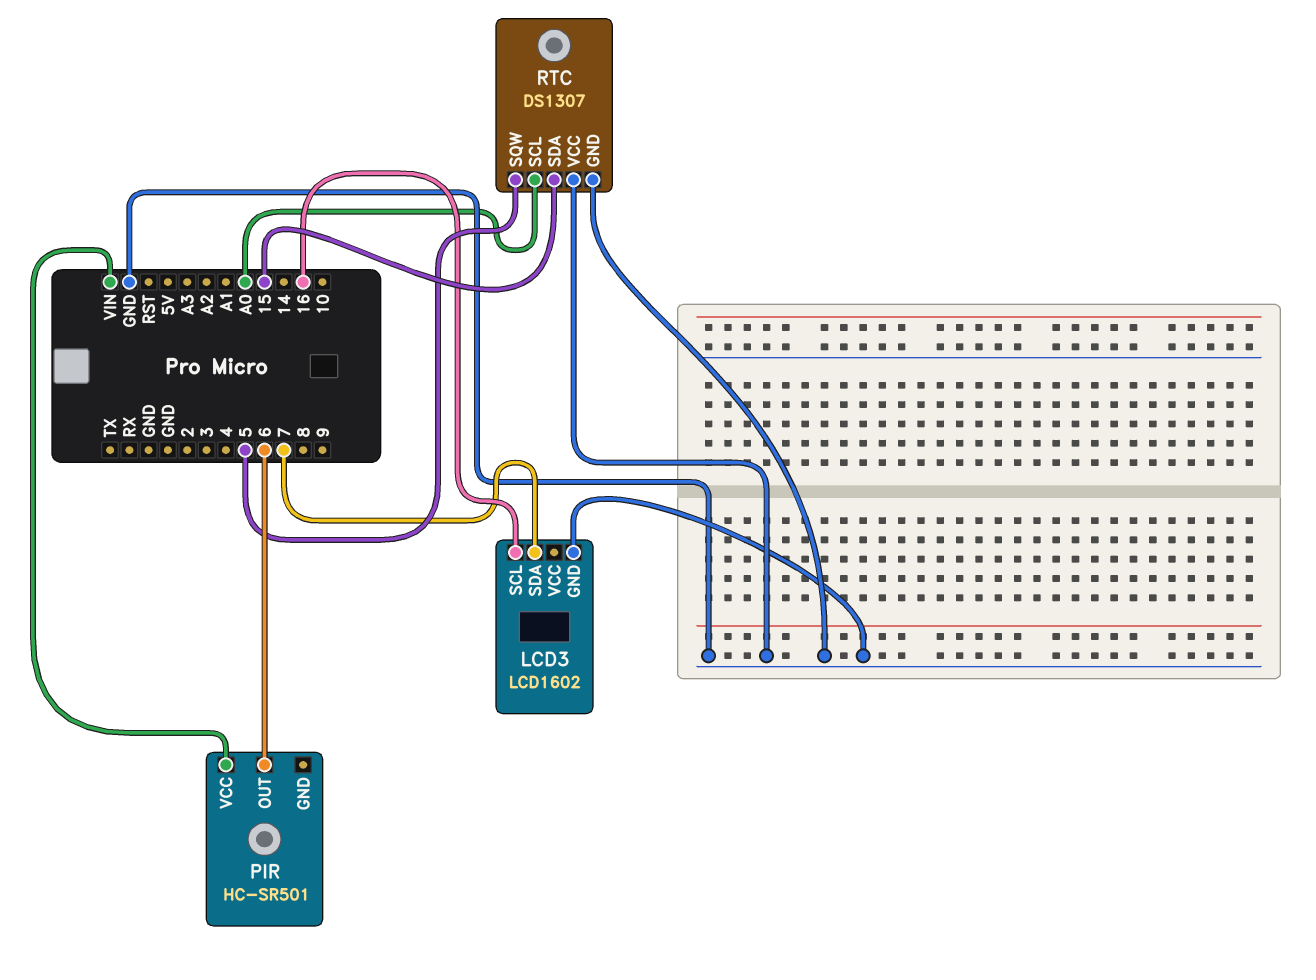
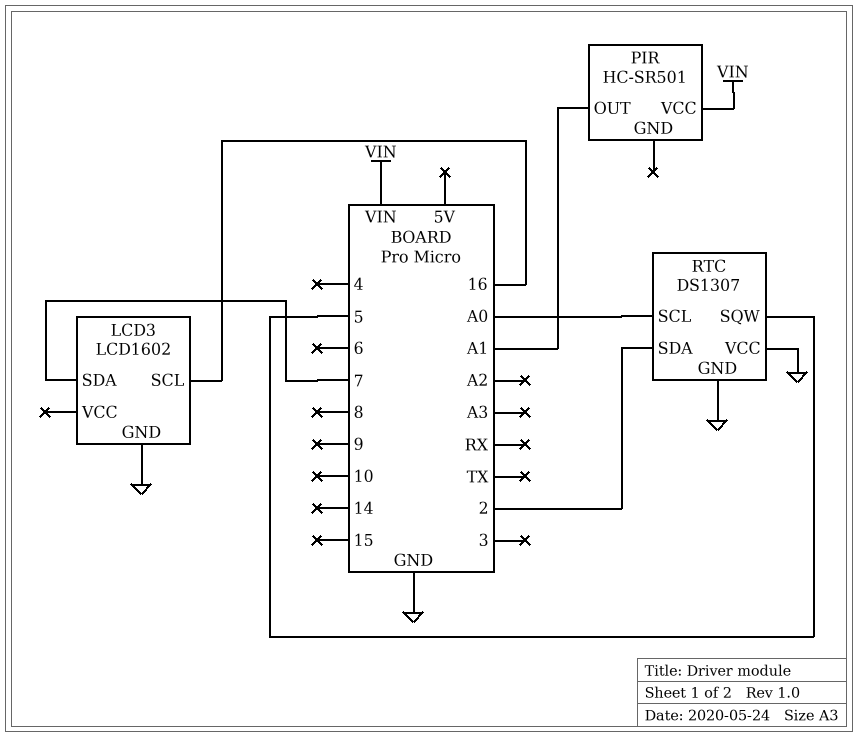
PIR pin OUT: 6 -> A1
RTC pin SDA: 15 -> 2

